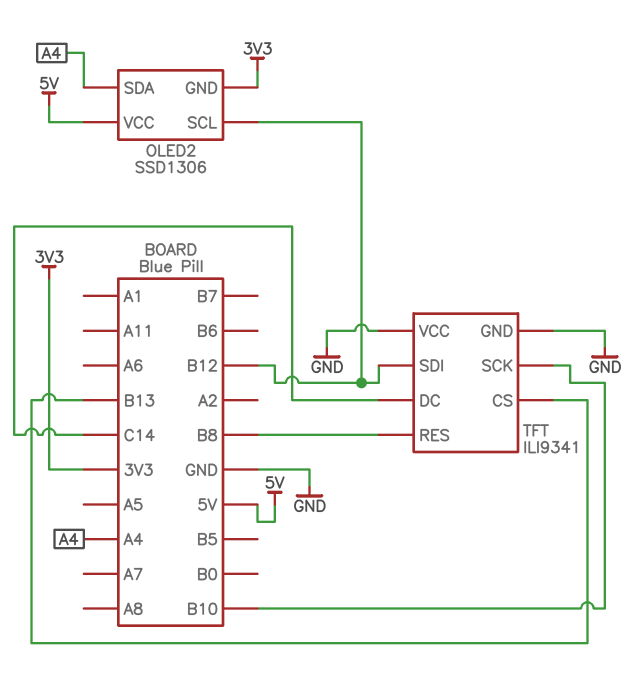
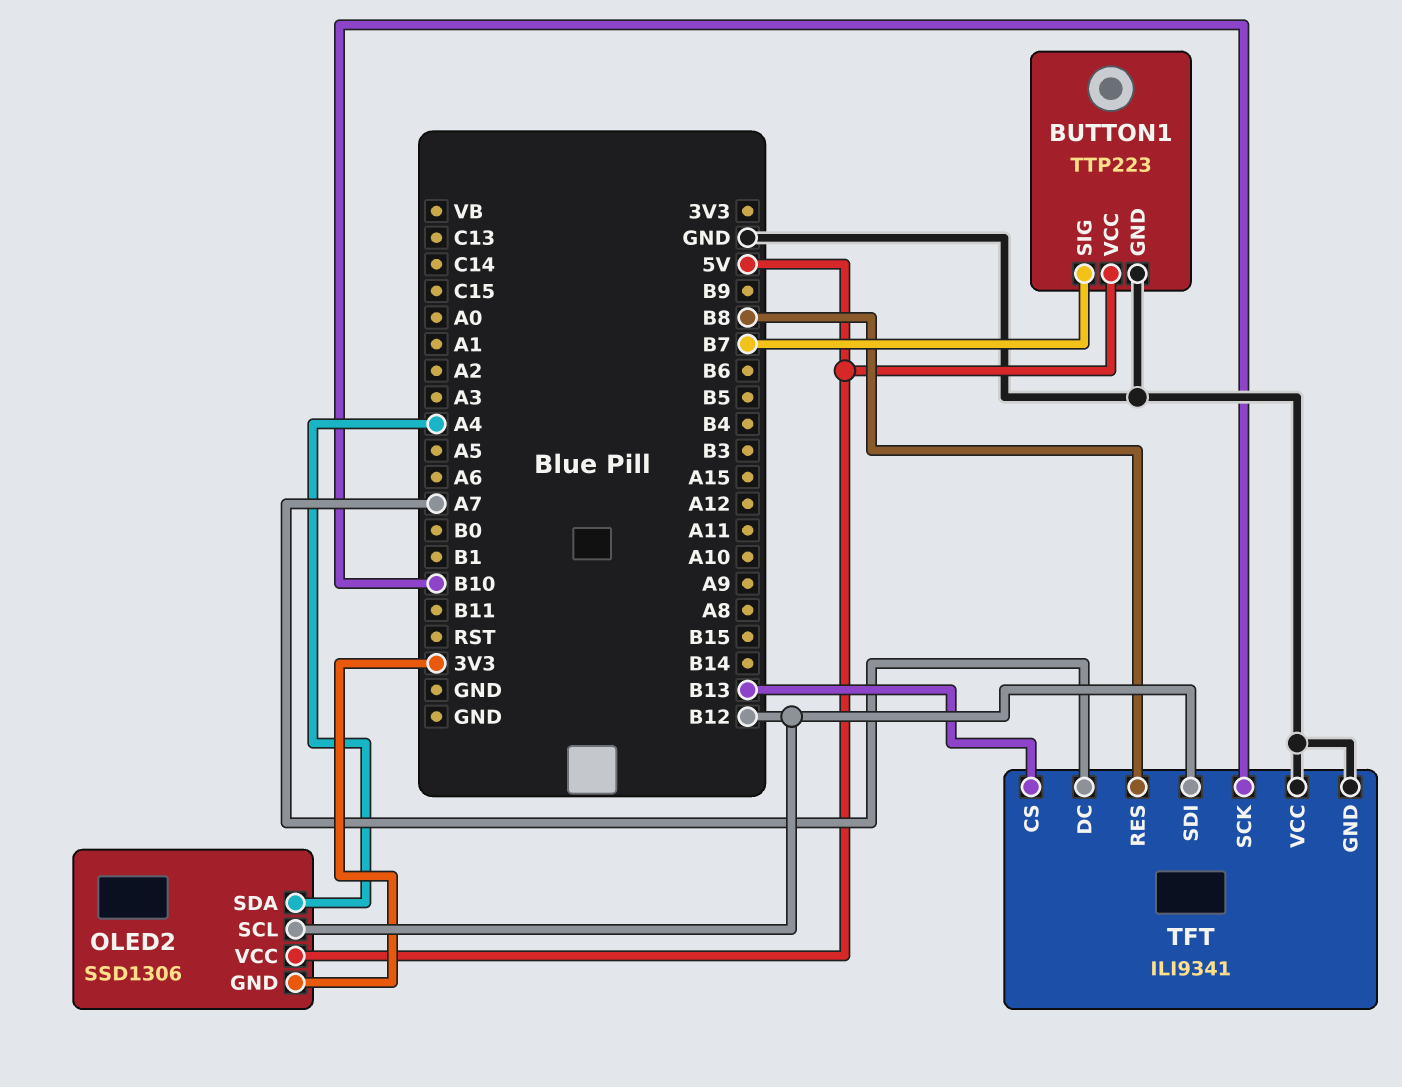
BUTTON1: none -> TTP223
BUTTON1 pin GND: none -> GND
BUTTON1 pin SIG: none -> B7
BUTTON1 pin VCC: none -> 5V
TFT pin DC: C14 -> A7

